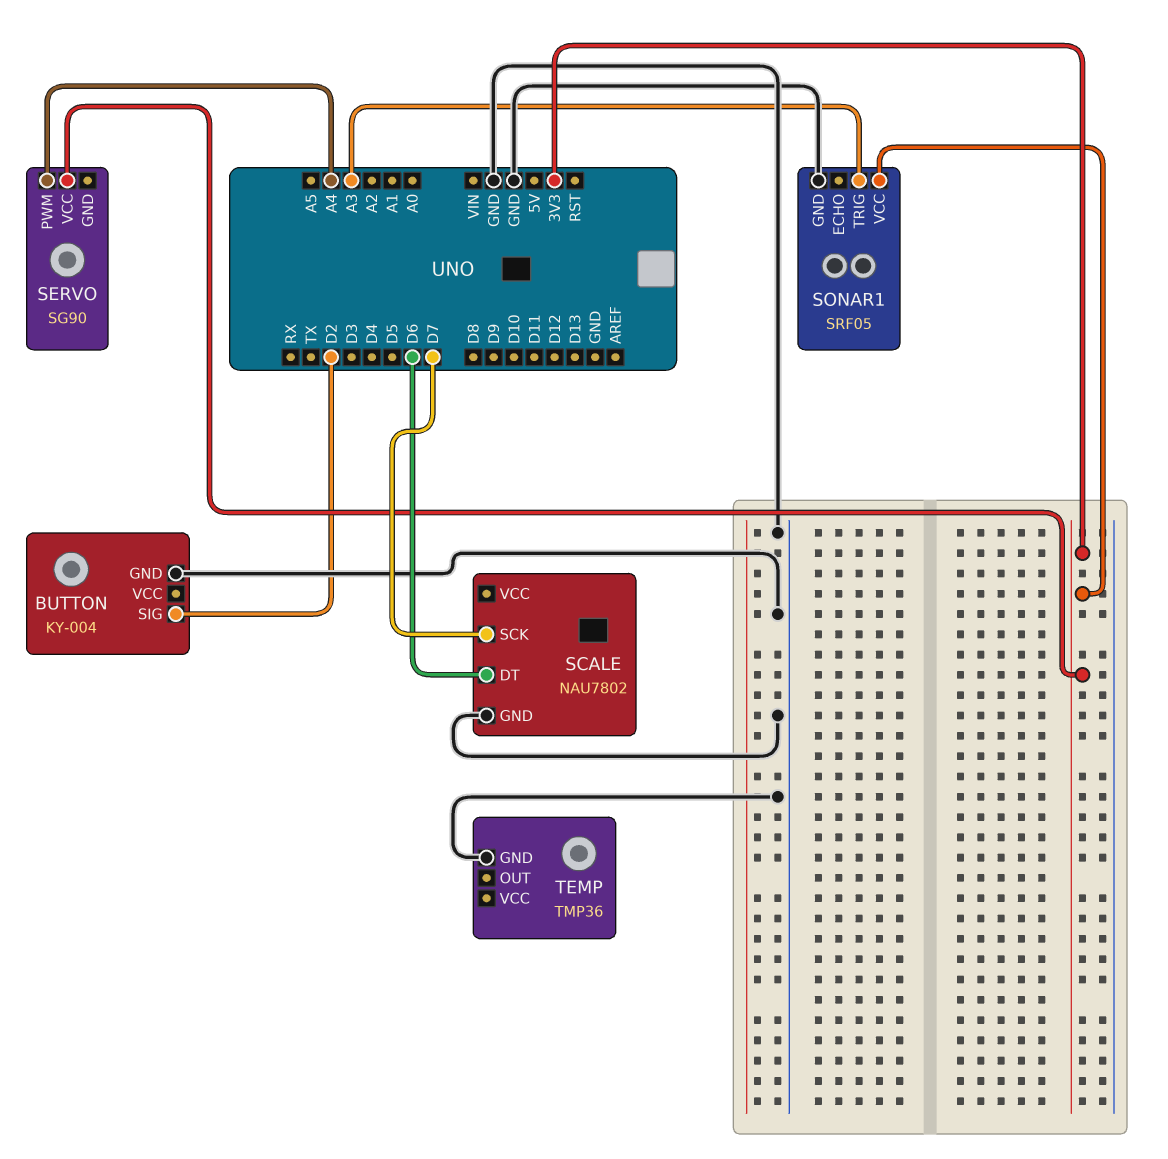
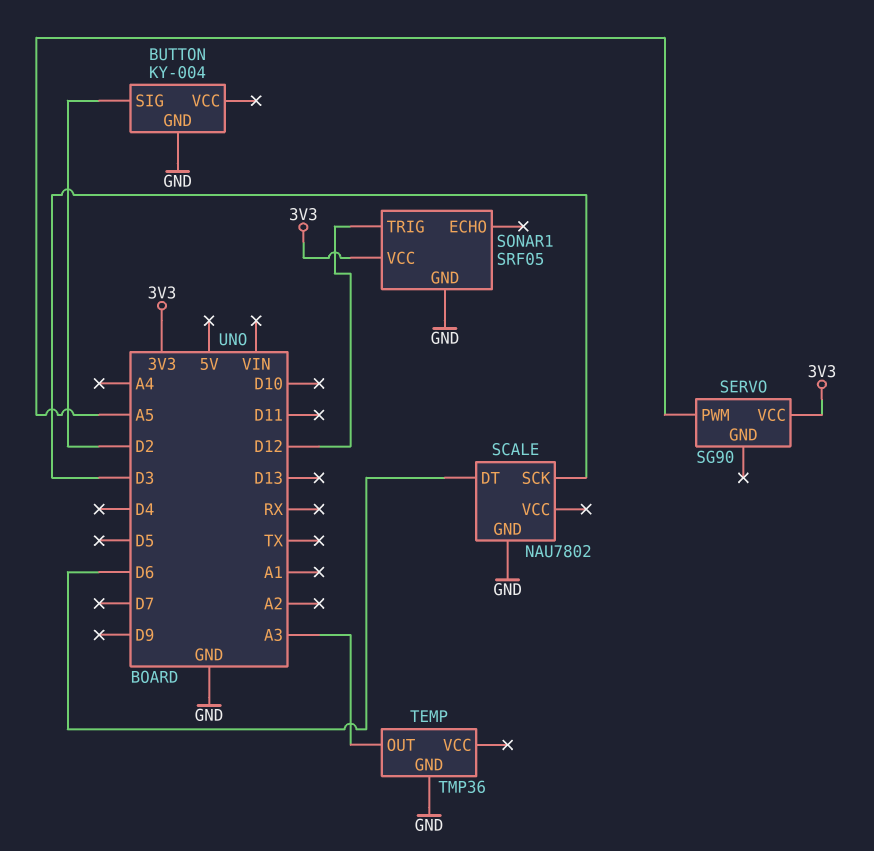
SCALE pin SCK: D7 -> D3
SERVO pin PWM: A4 -> A5
SONAR1 pin TRIG: A3 -> D12
TEMP pin OUT: none -> A3

